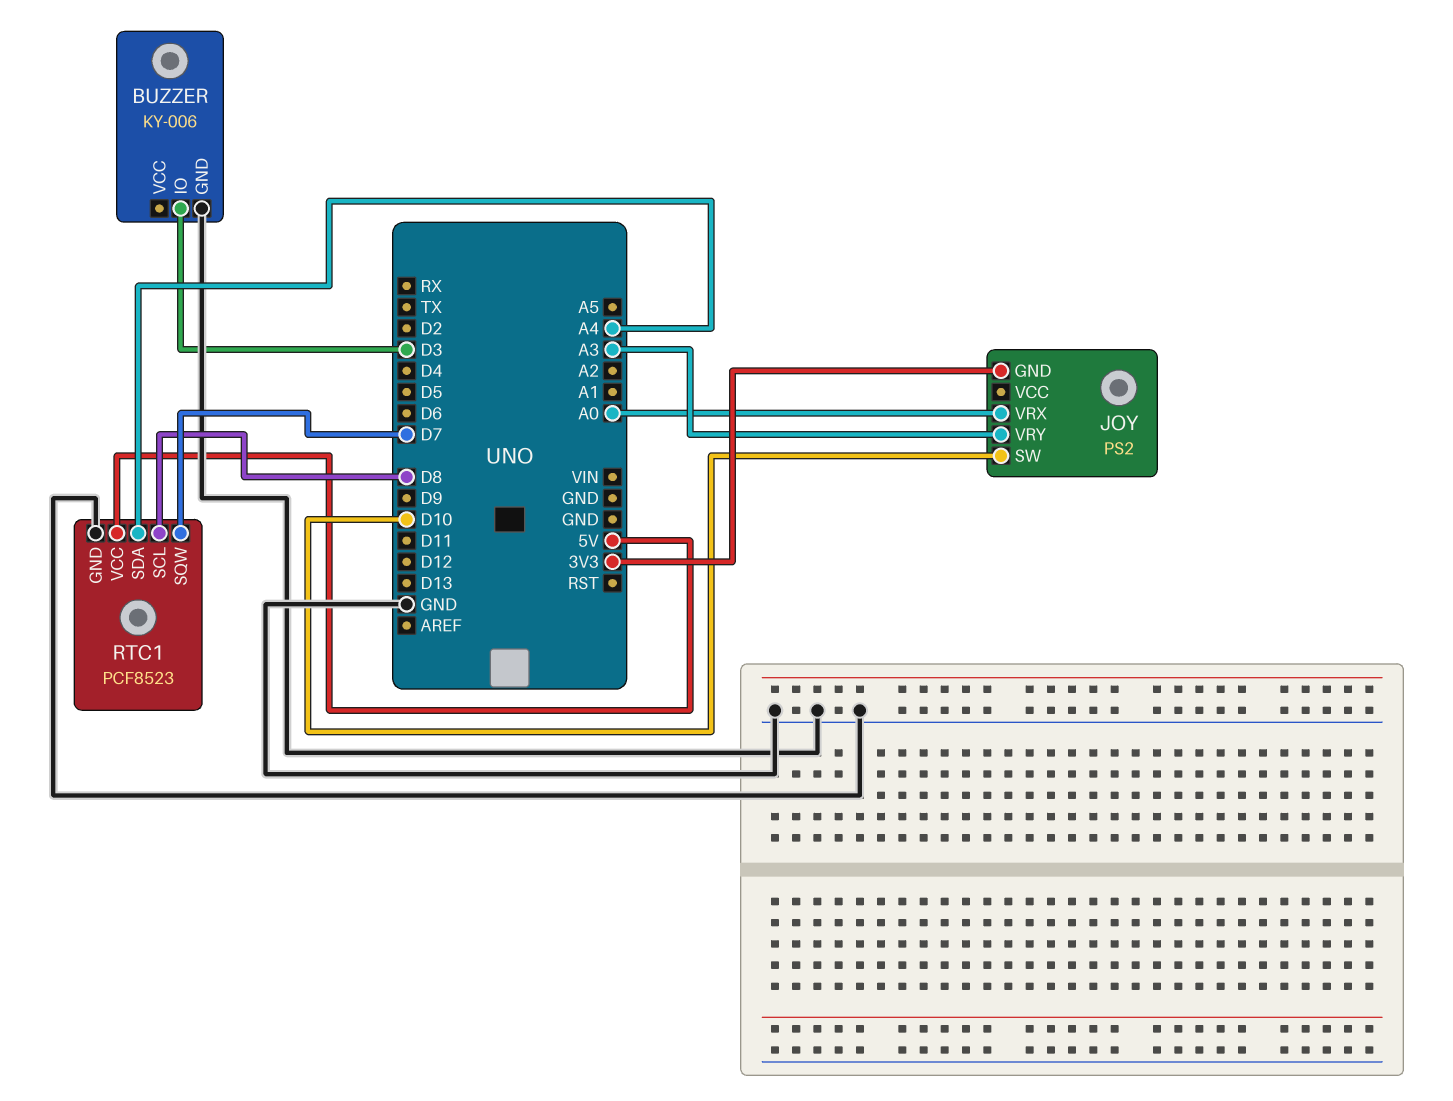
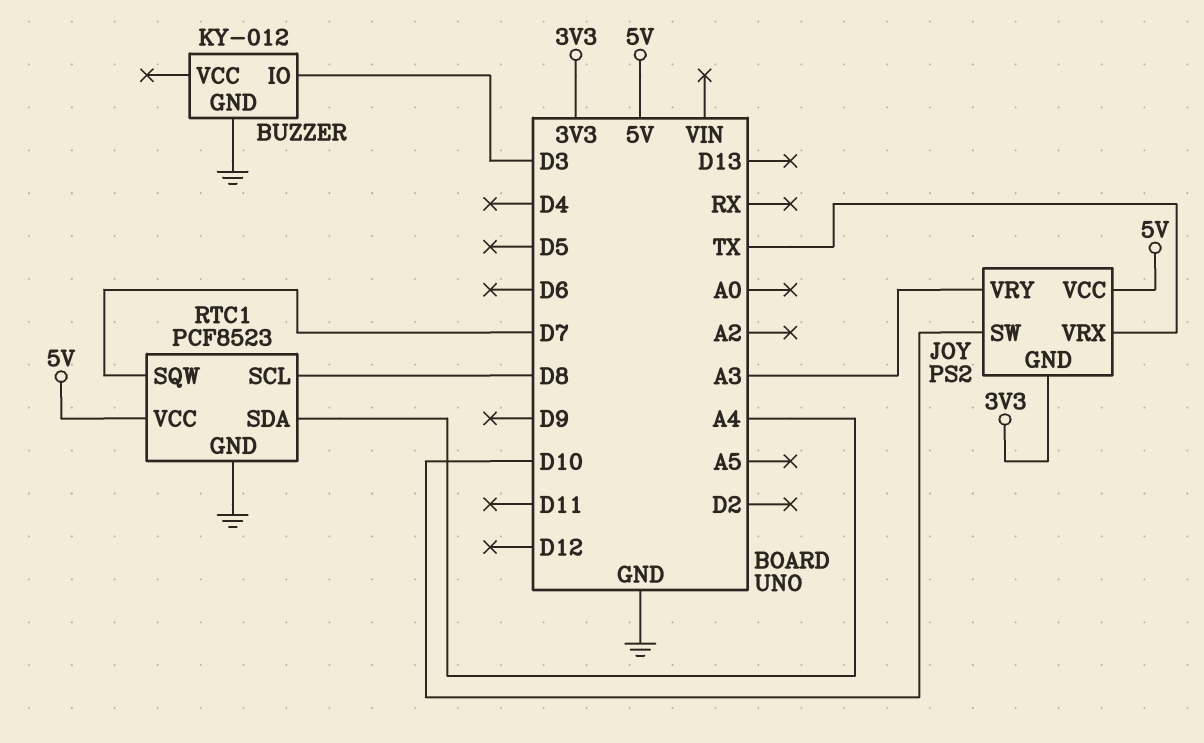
BUZZER: KY-006 -> KY-012
JOY pin VCC: none -> 5V
JOY pin VRX: A0 -> TX

